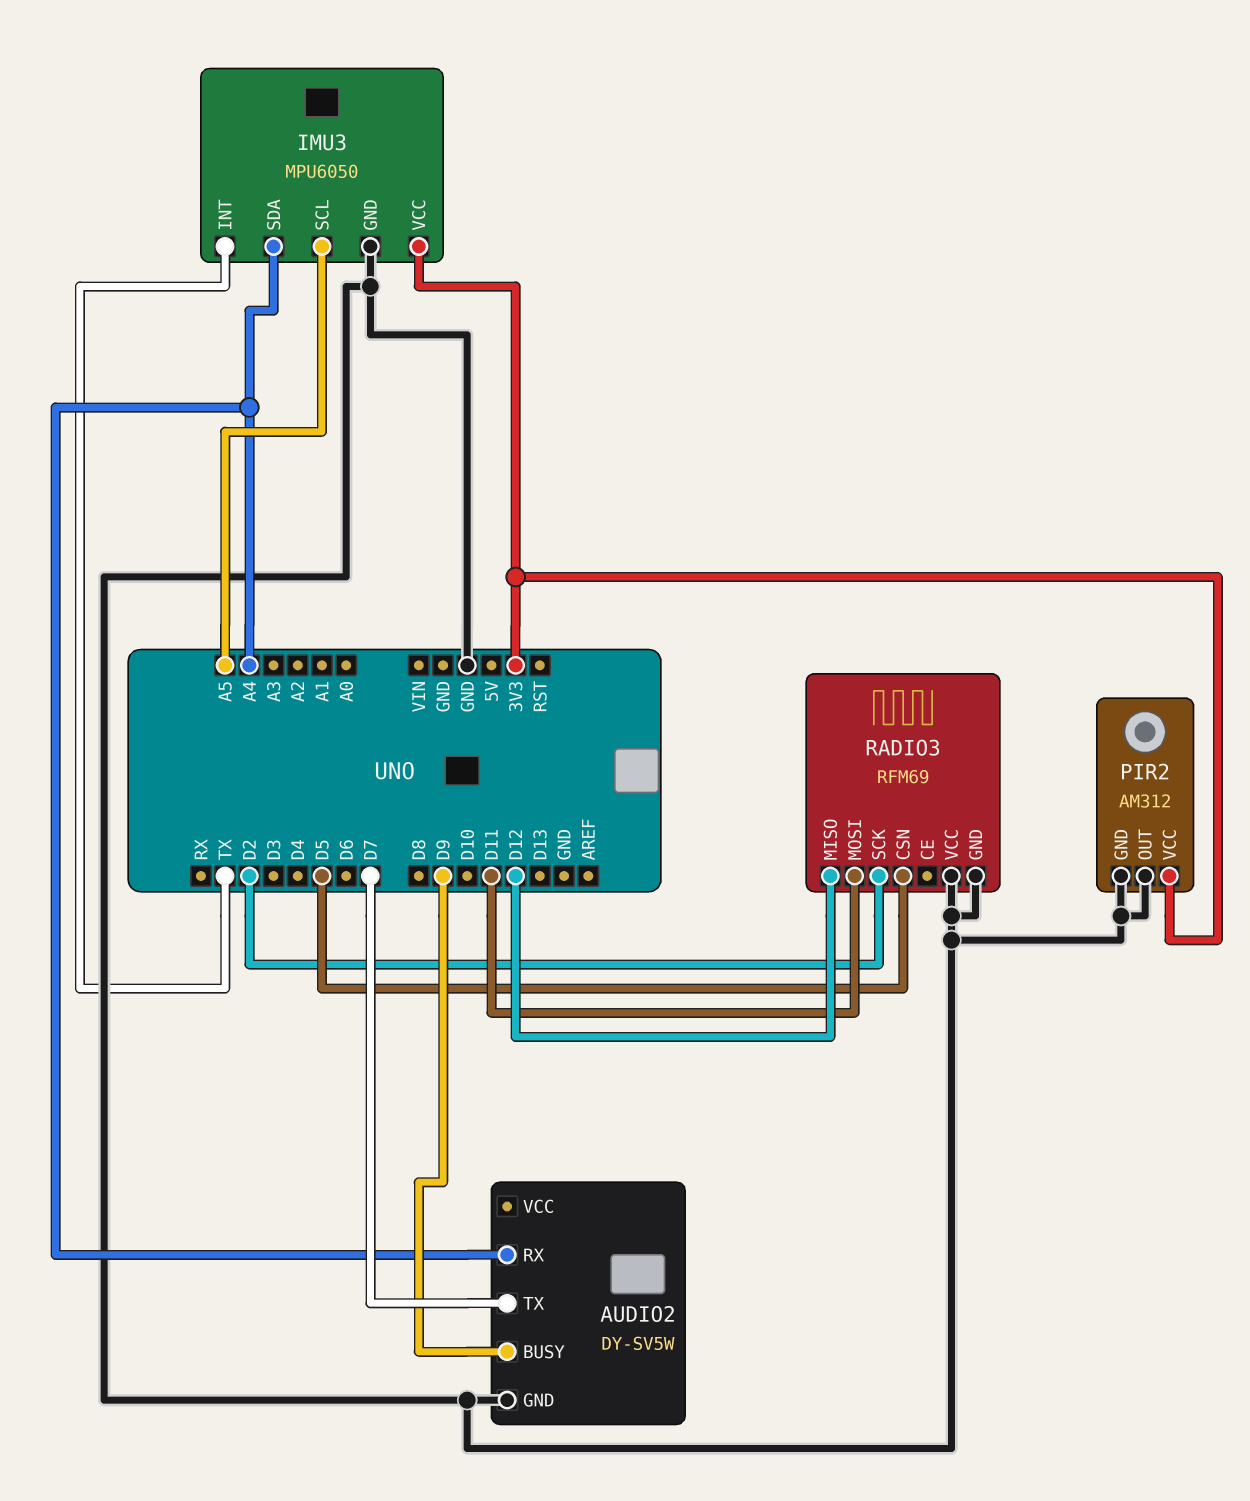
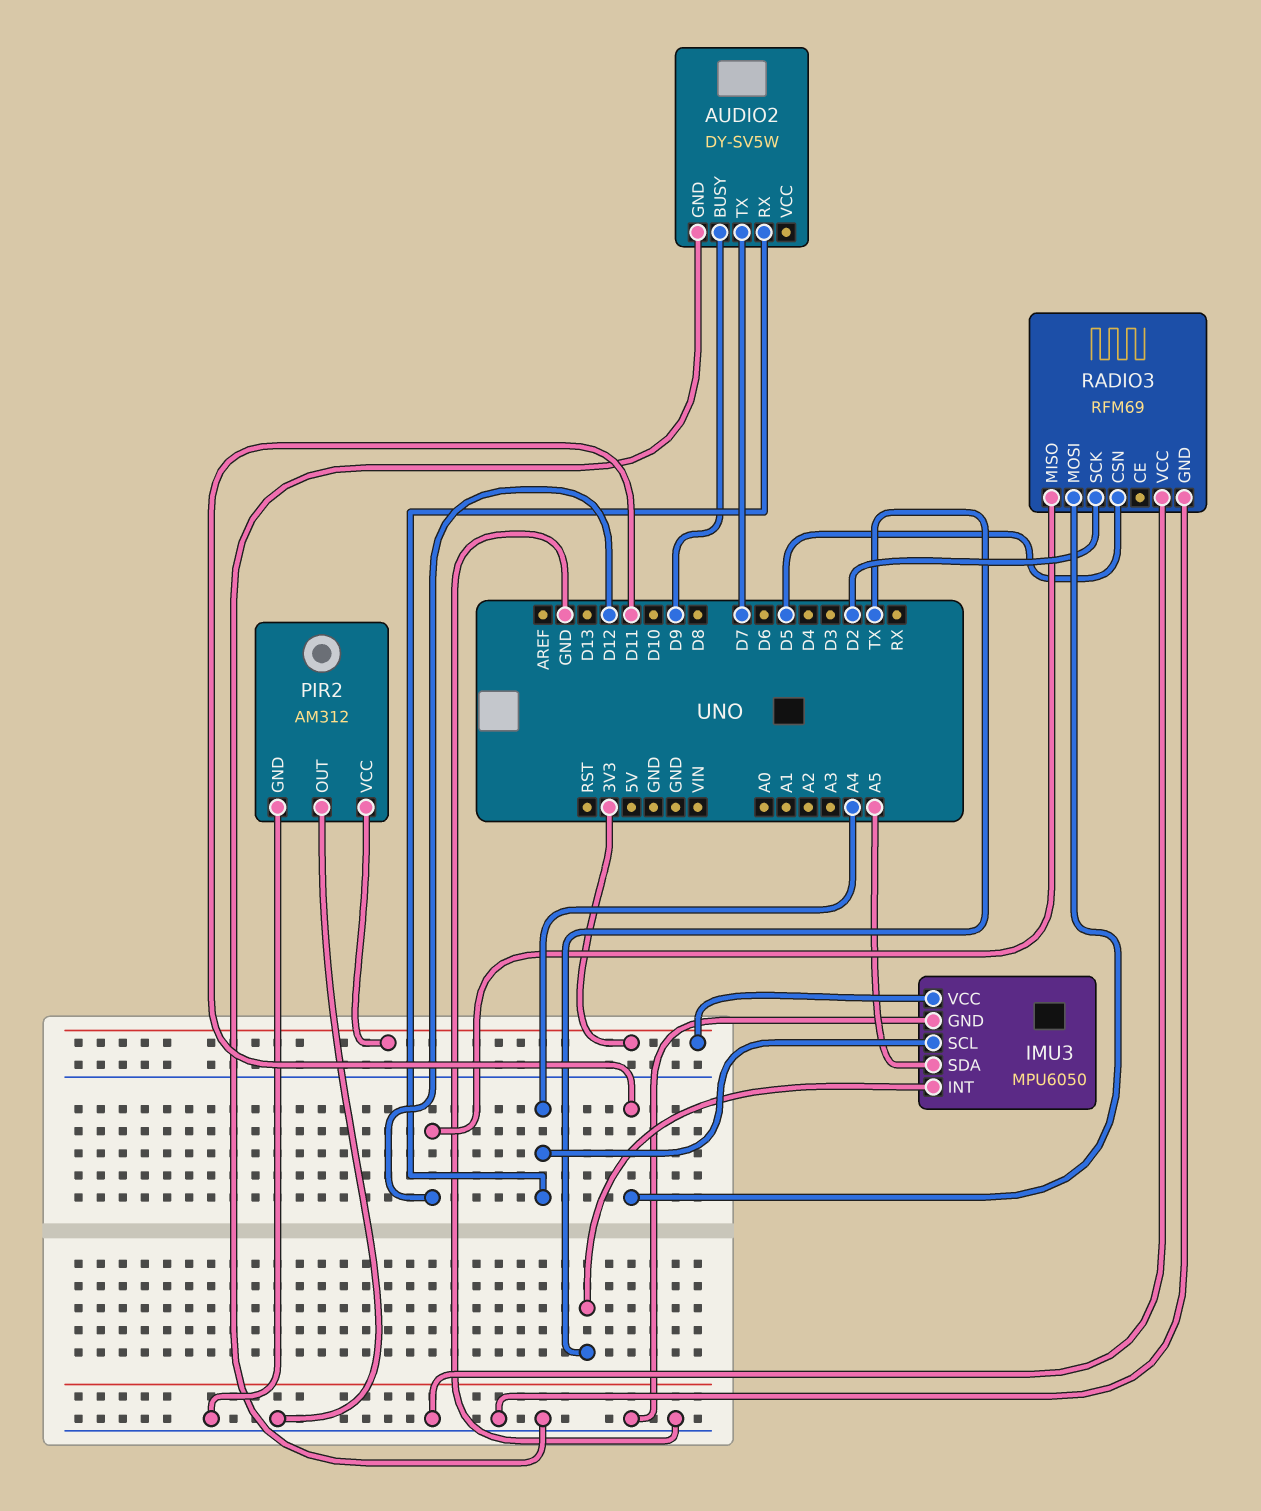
IMU3 pin SCL: A5 -> A4
IMU3 pin SDA: A4 -> A5

